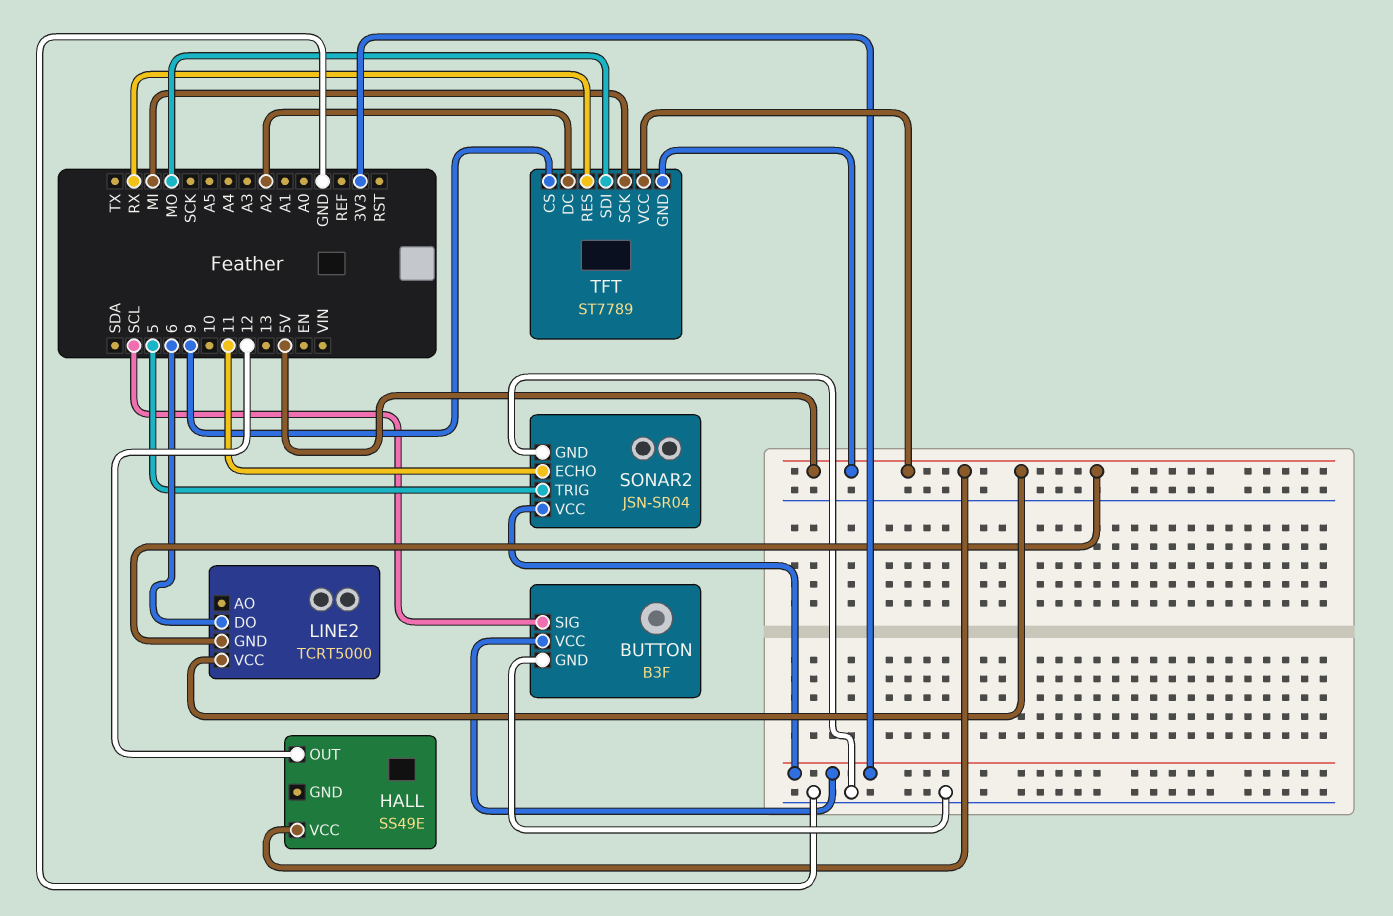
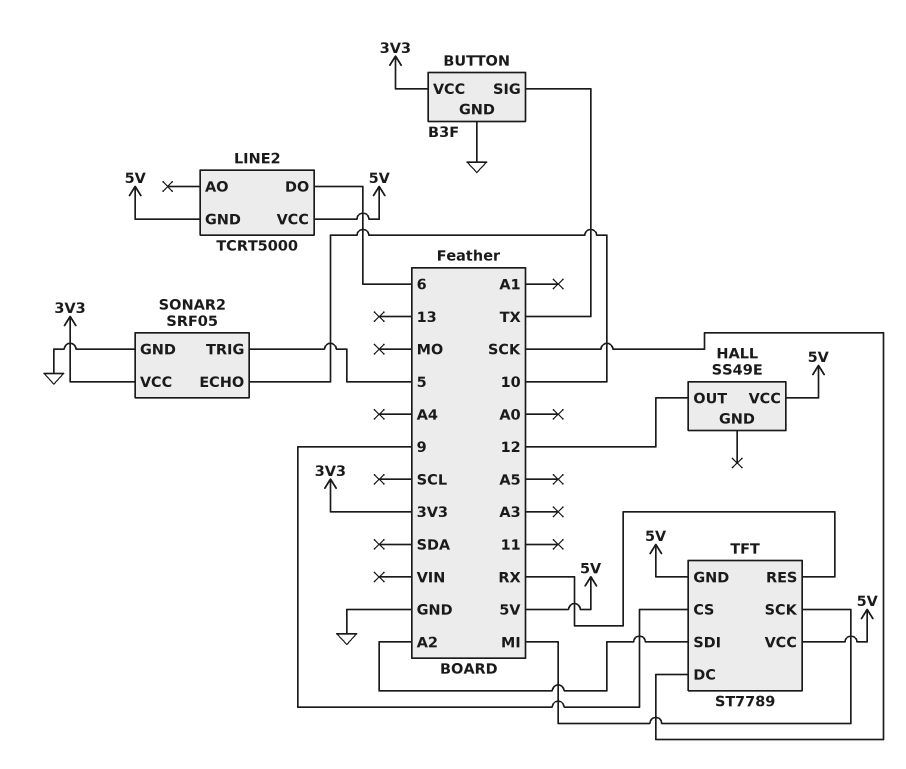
BUTTON pin SIG: SCL -> TX
SONAR2: JSN-SR04 -> SRF05
SONAR2 pin ECHO: 11 -> 10
TFT pin DC: A2 -> SCK
TFT pin SDI: MO -> A2

